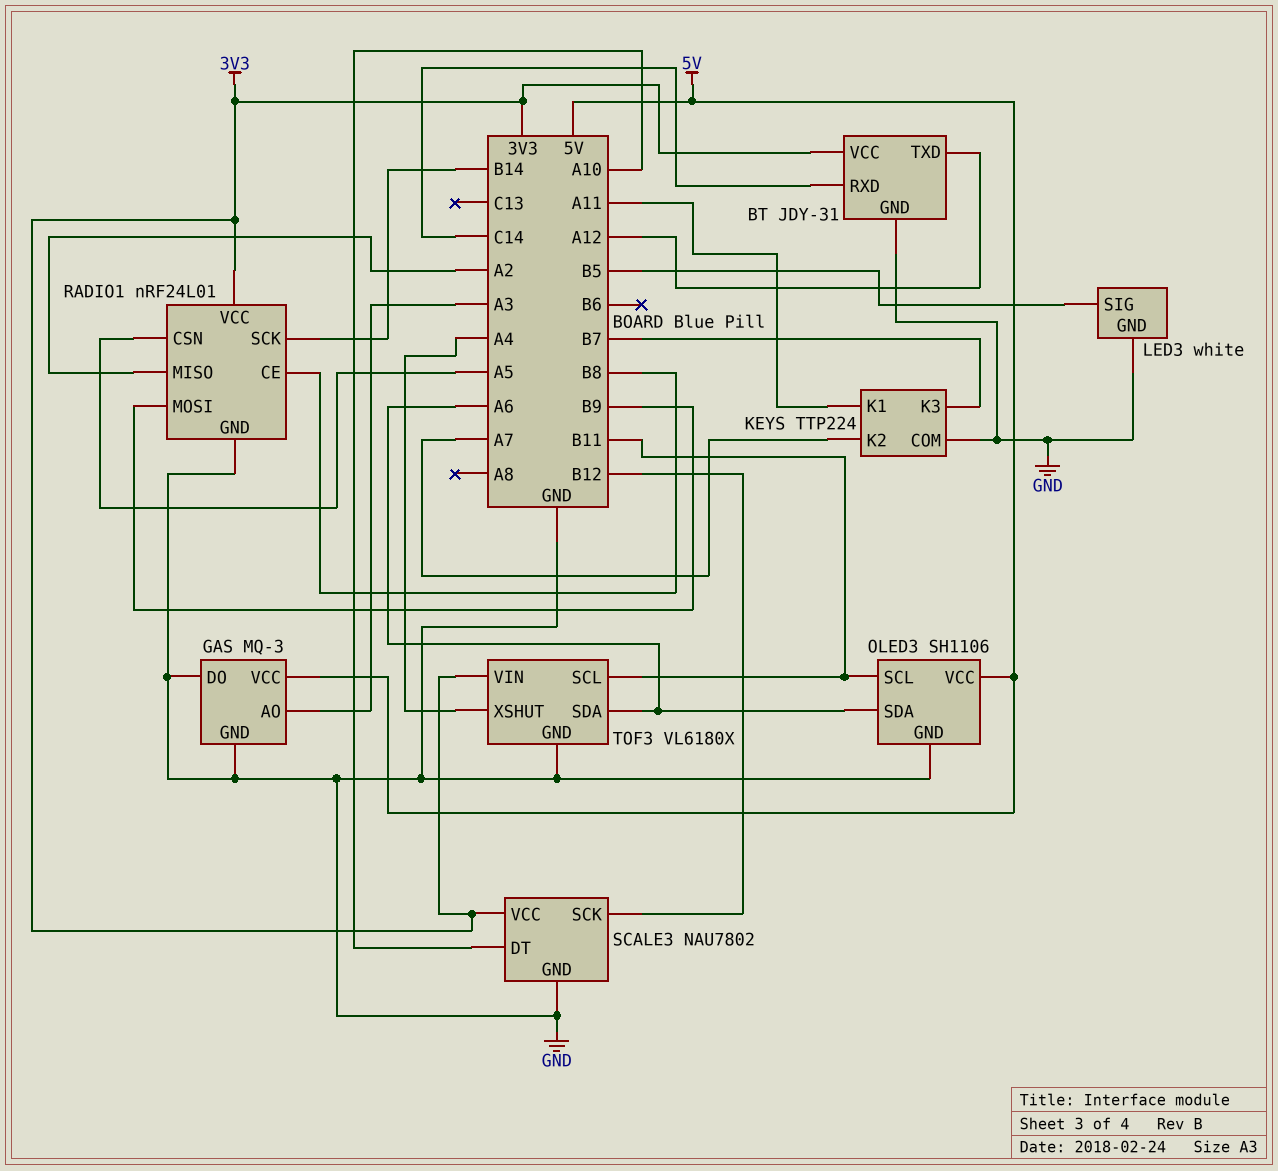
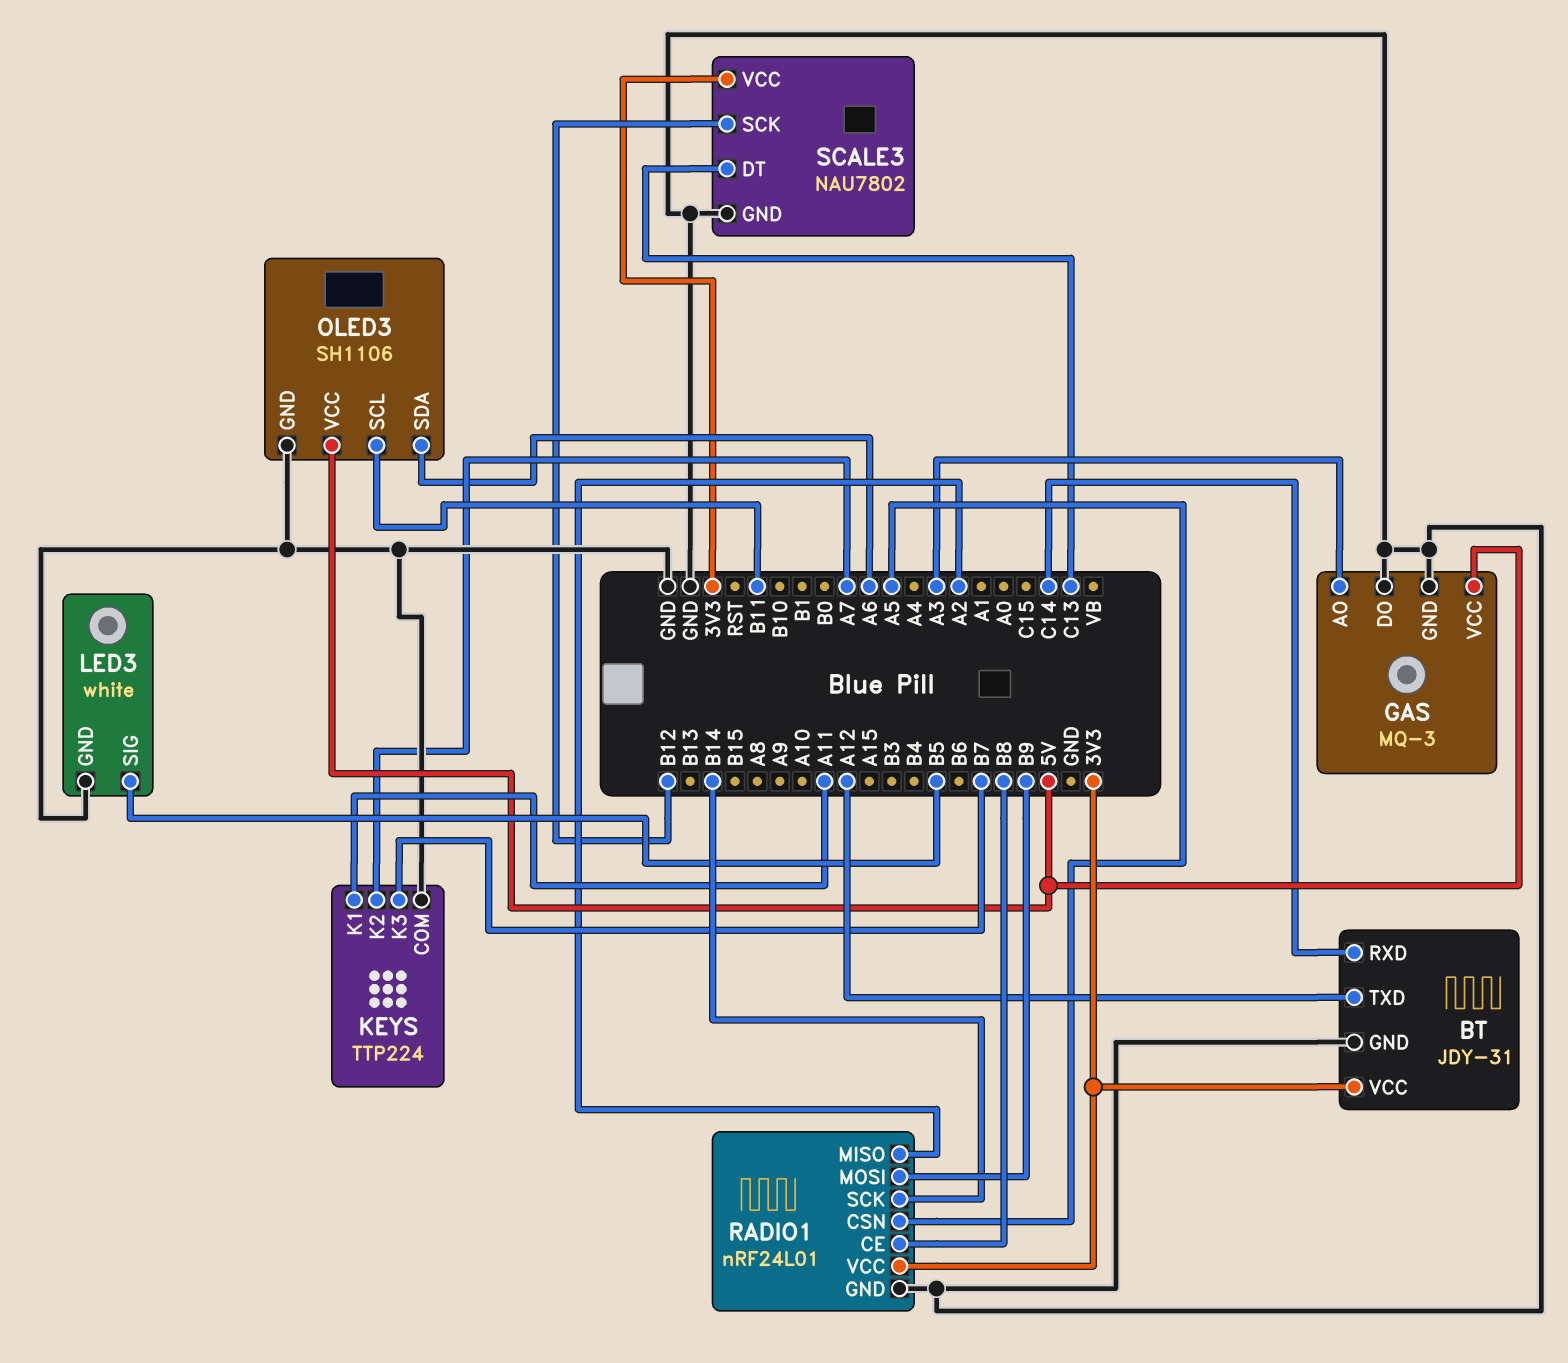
SCALE3 pin DT: A10 -> C13
TOF3: VL6180X -> none
TOF3 pin GND: GND -> none
TOF3 pin SCL: B11 -> none
TOF3 pin SDA: A6 -> none
TOF3 pin VIN: 3V3 -> none
TOF3 pin XSHUT: A4 -> none

